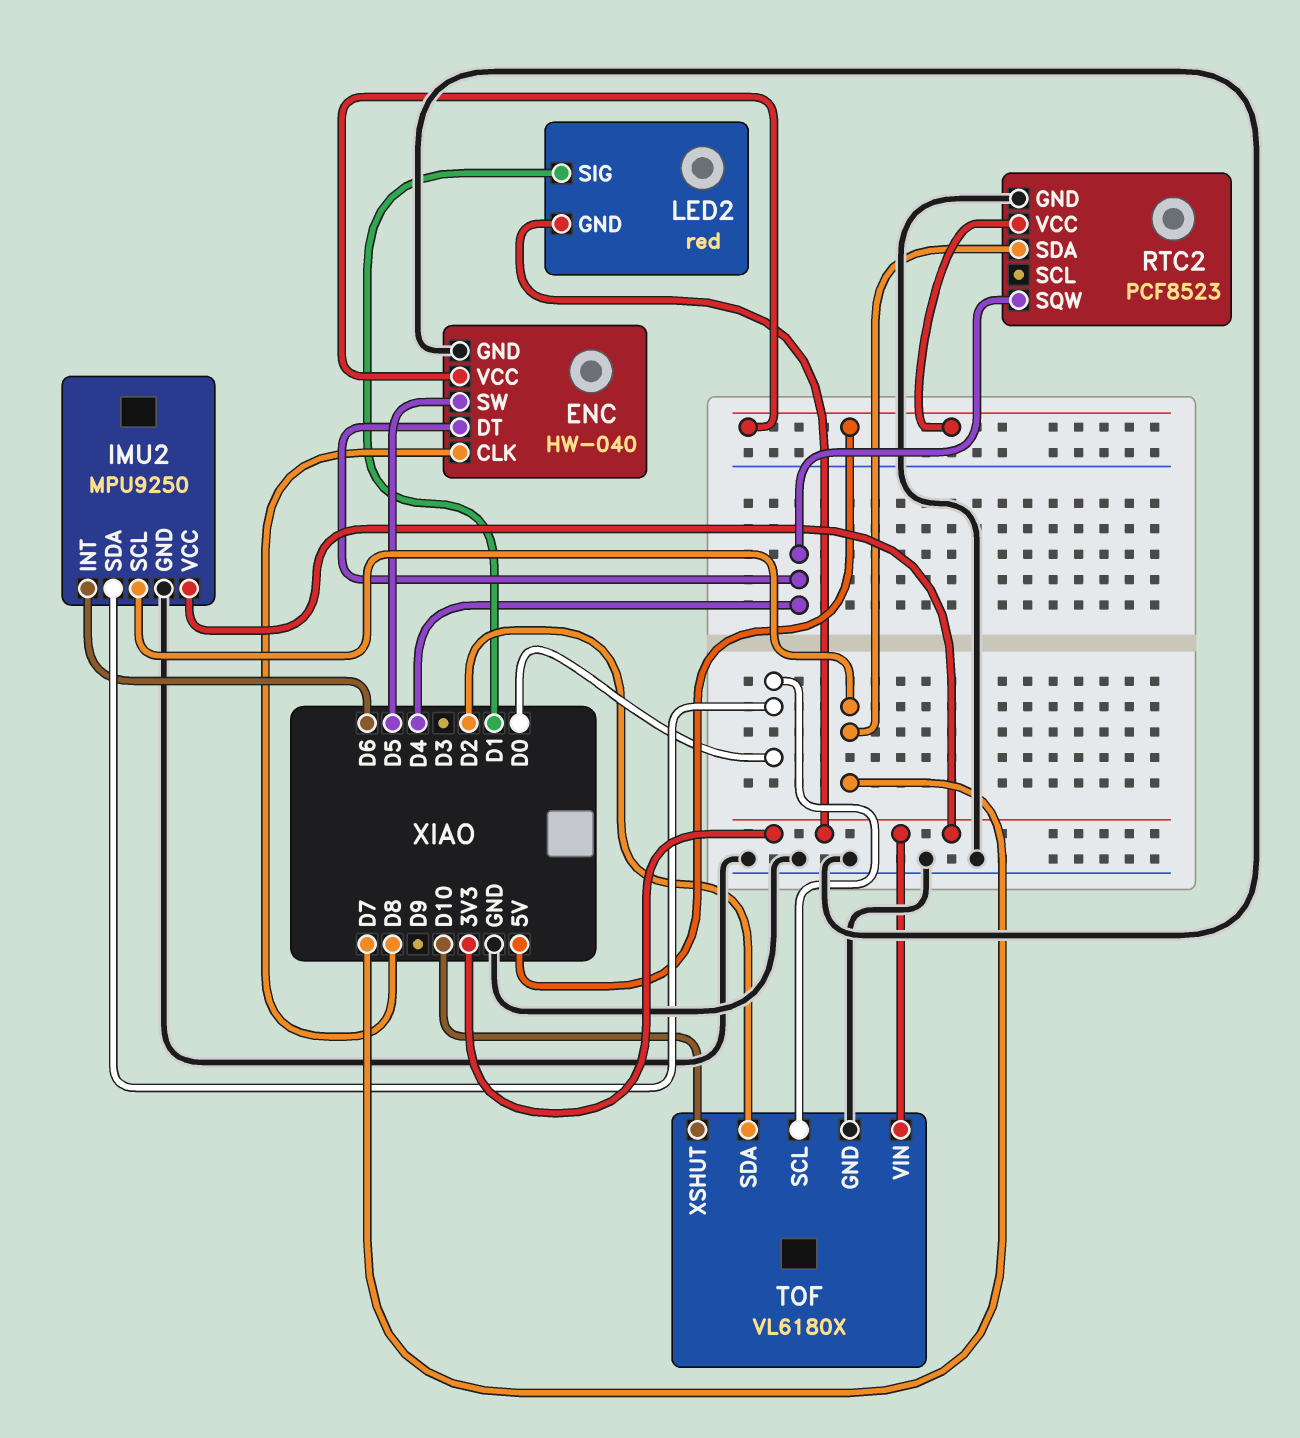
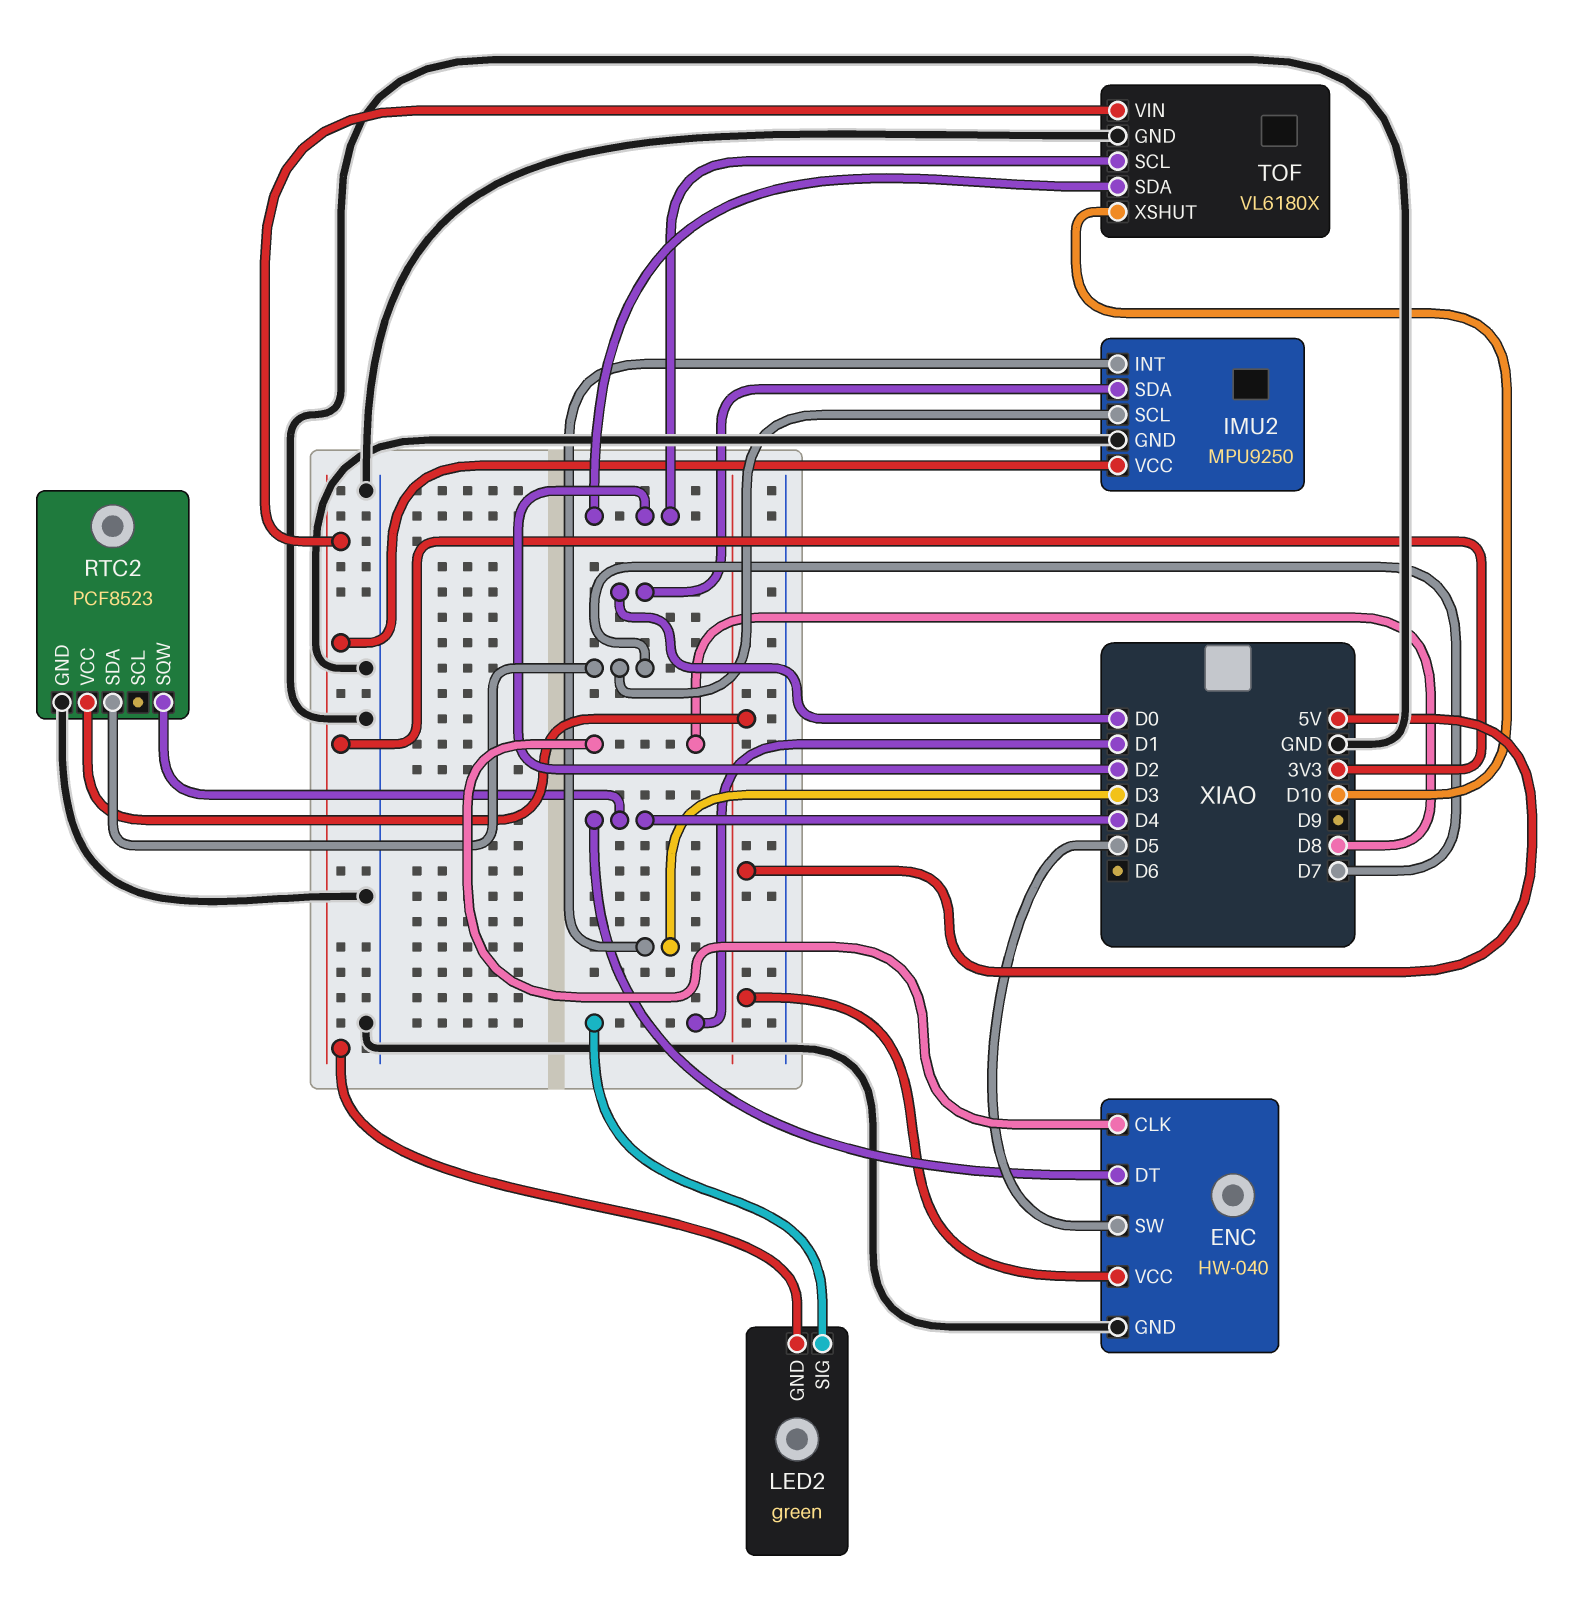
IMU2 pin INT: D6 -> D3
LED2: red -> green
TOF pin SCL: D0 -> D2

